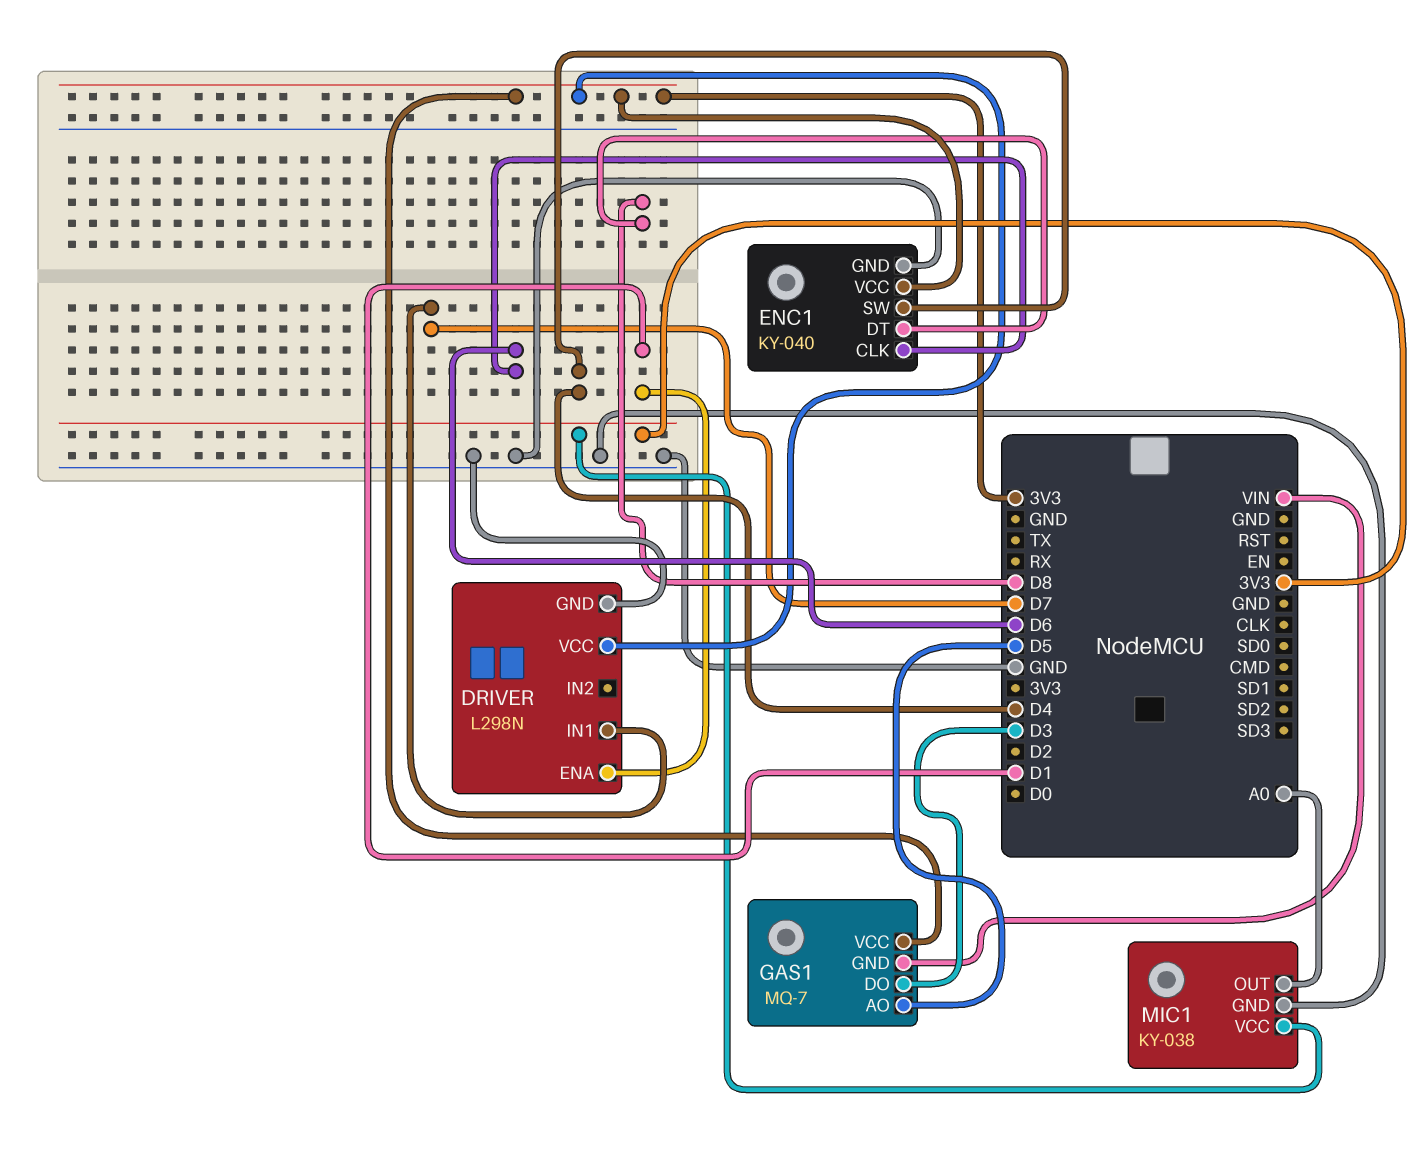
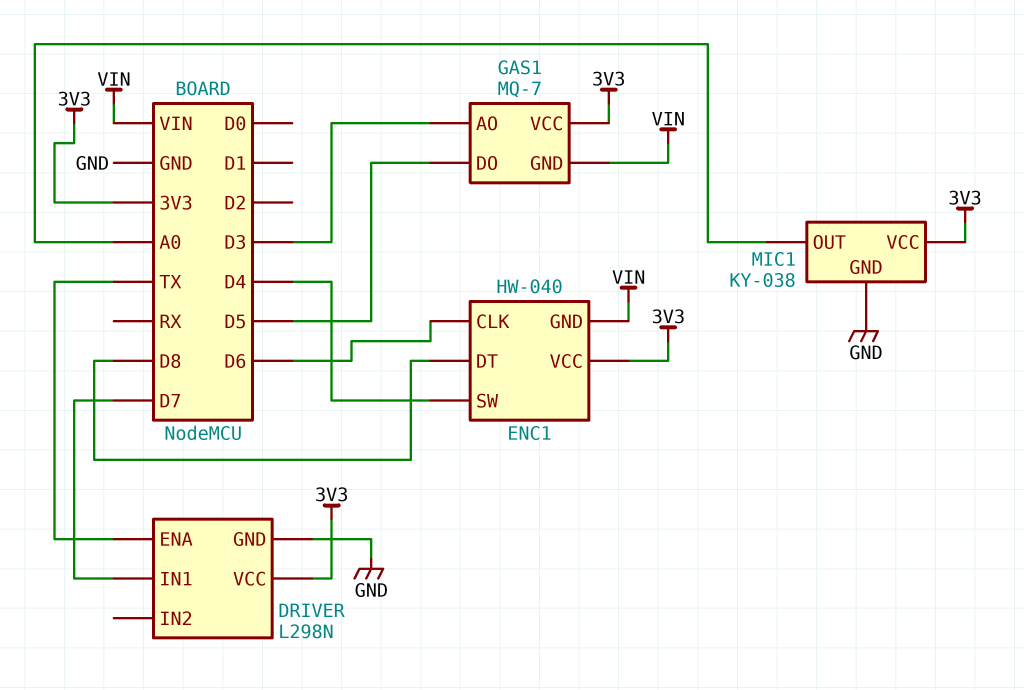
DRIVER pin ENA: D1 -> TX
ENC1: KY-040 -> HW-040
ENC1 pin GND: GND -> VIN
GAS1 pin AO: D5 -> D3
GAS1 pin DO: D3 -> D5

